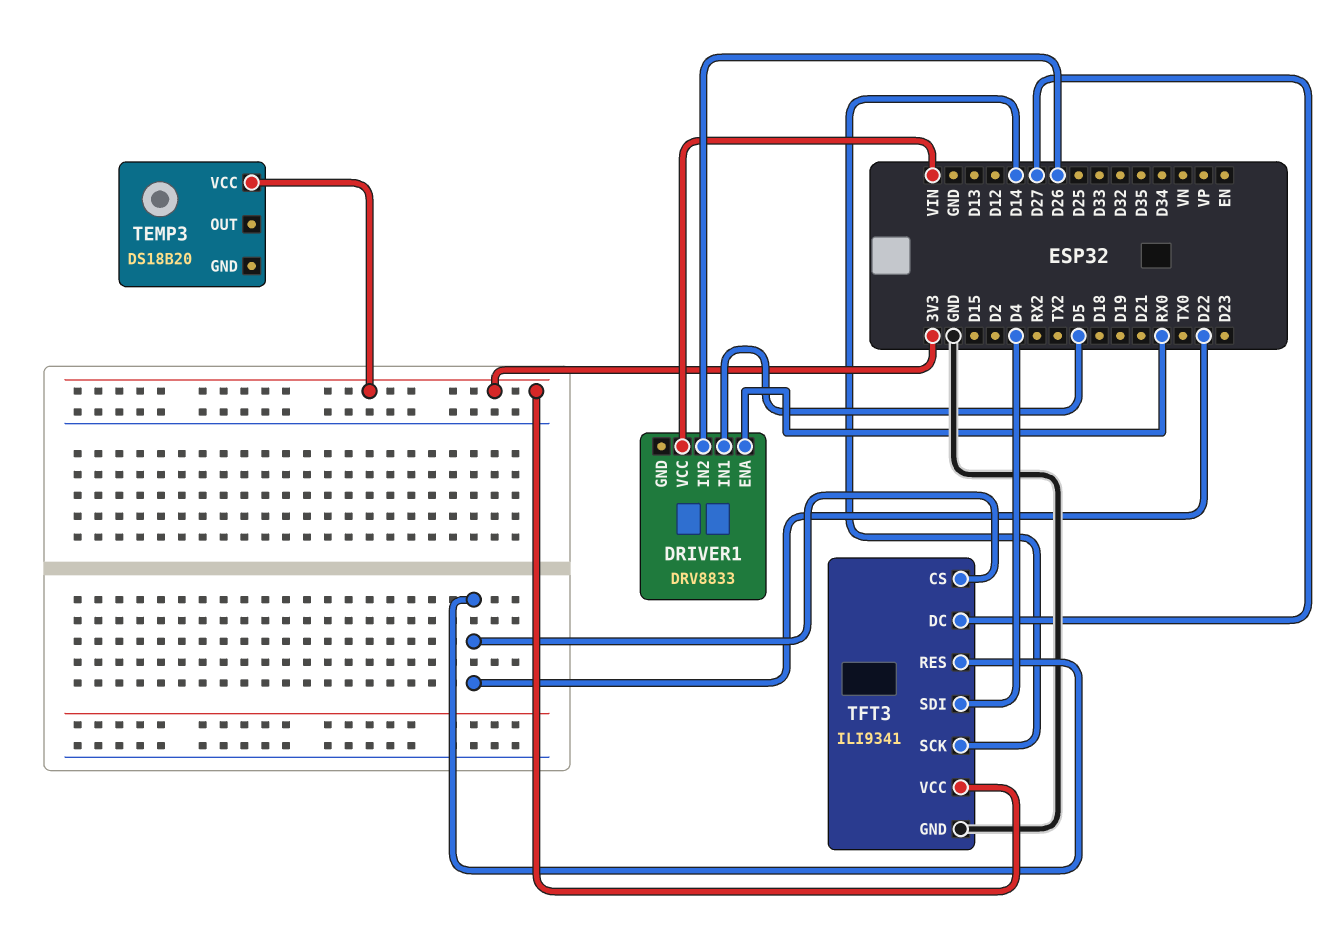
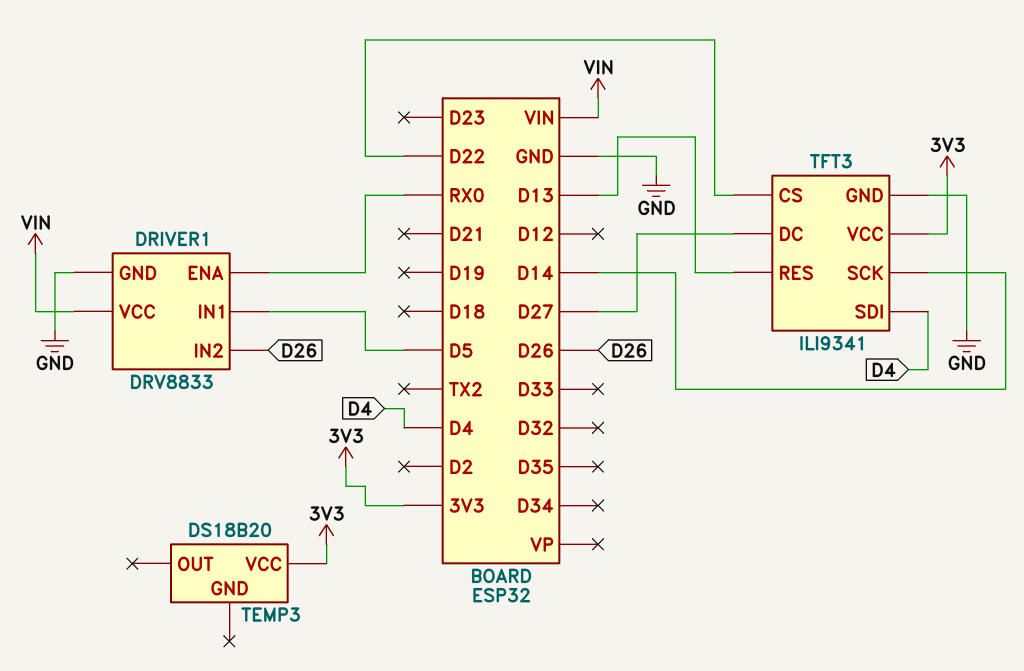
DRIVER1 pin GND: none -> GND
TFT3 pin RES: D22 -> D13

